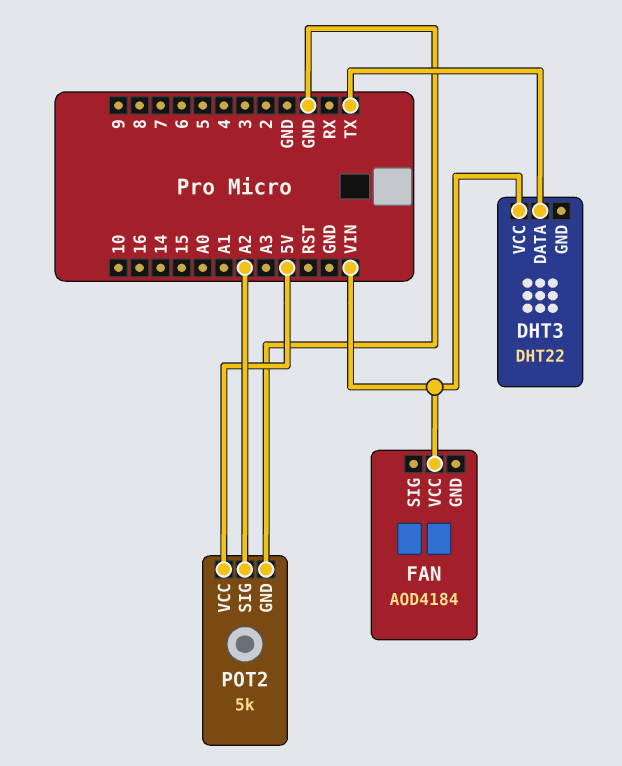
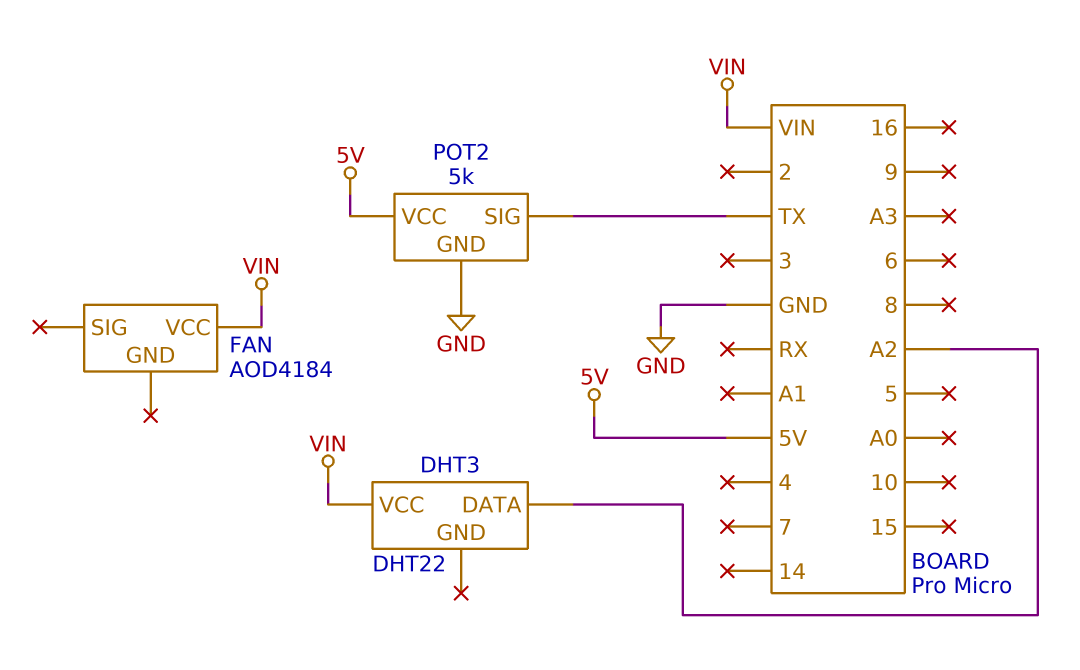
DHT3 pin DATA: TX -> A2
POT2 pin SIG: A2 -> TX

